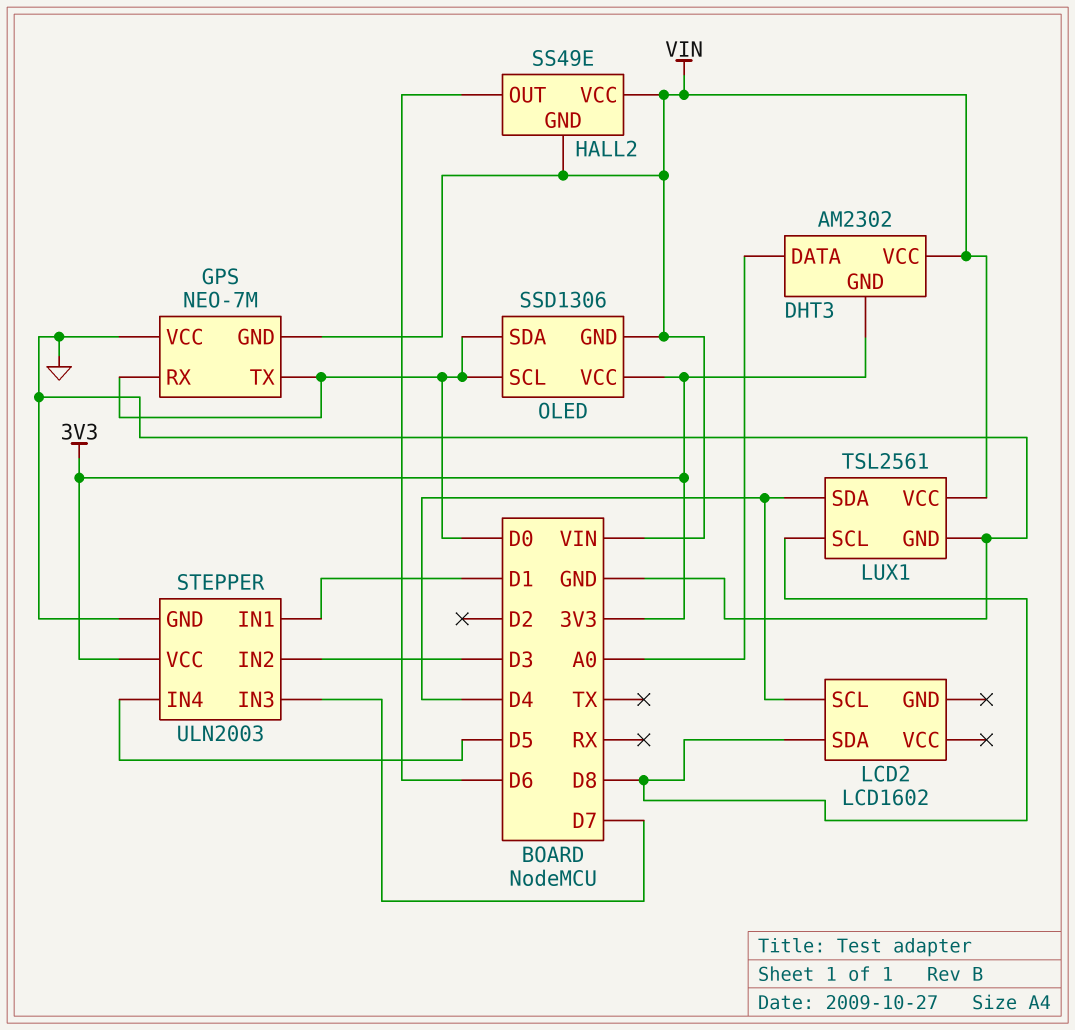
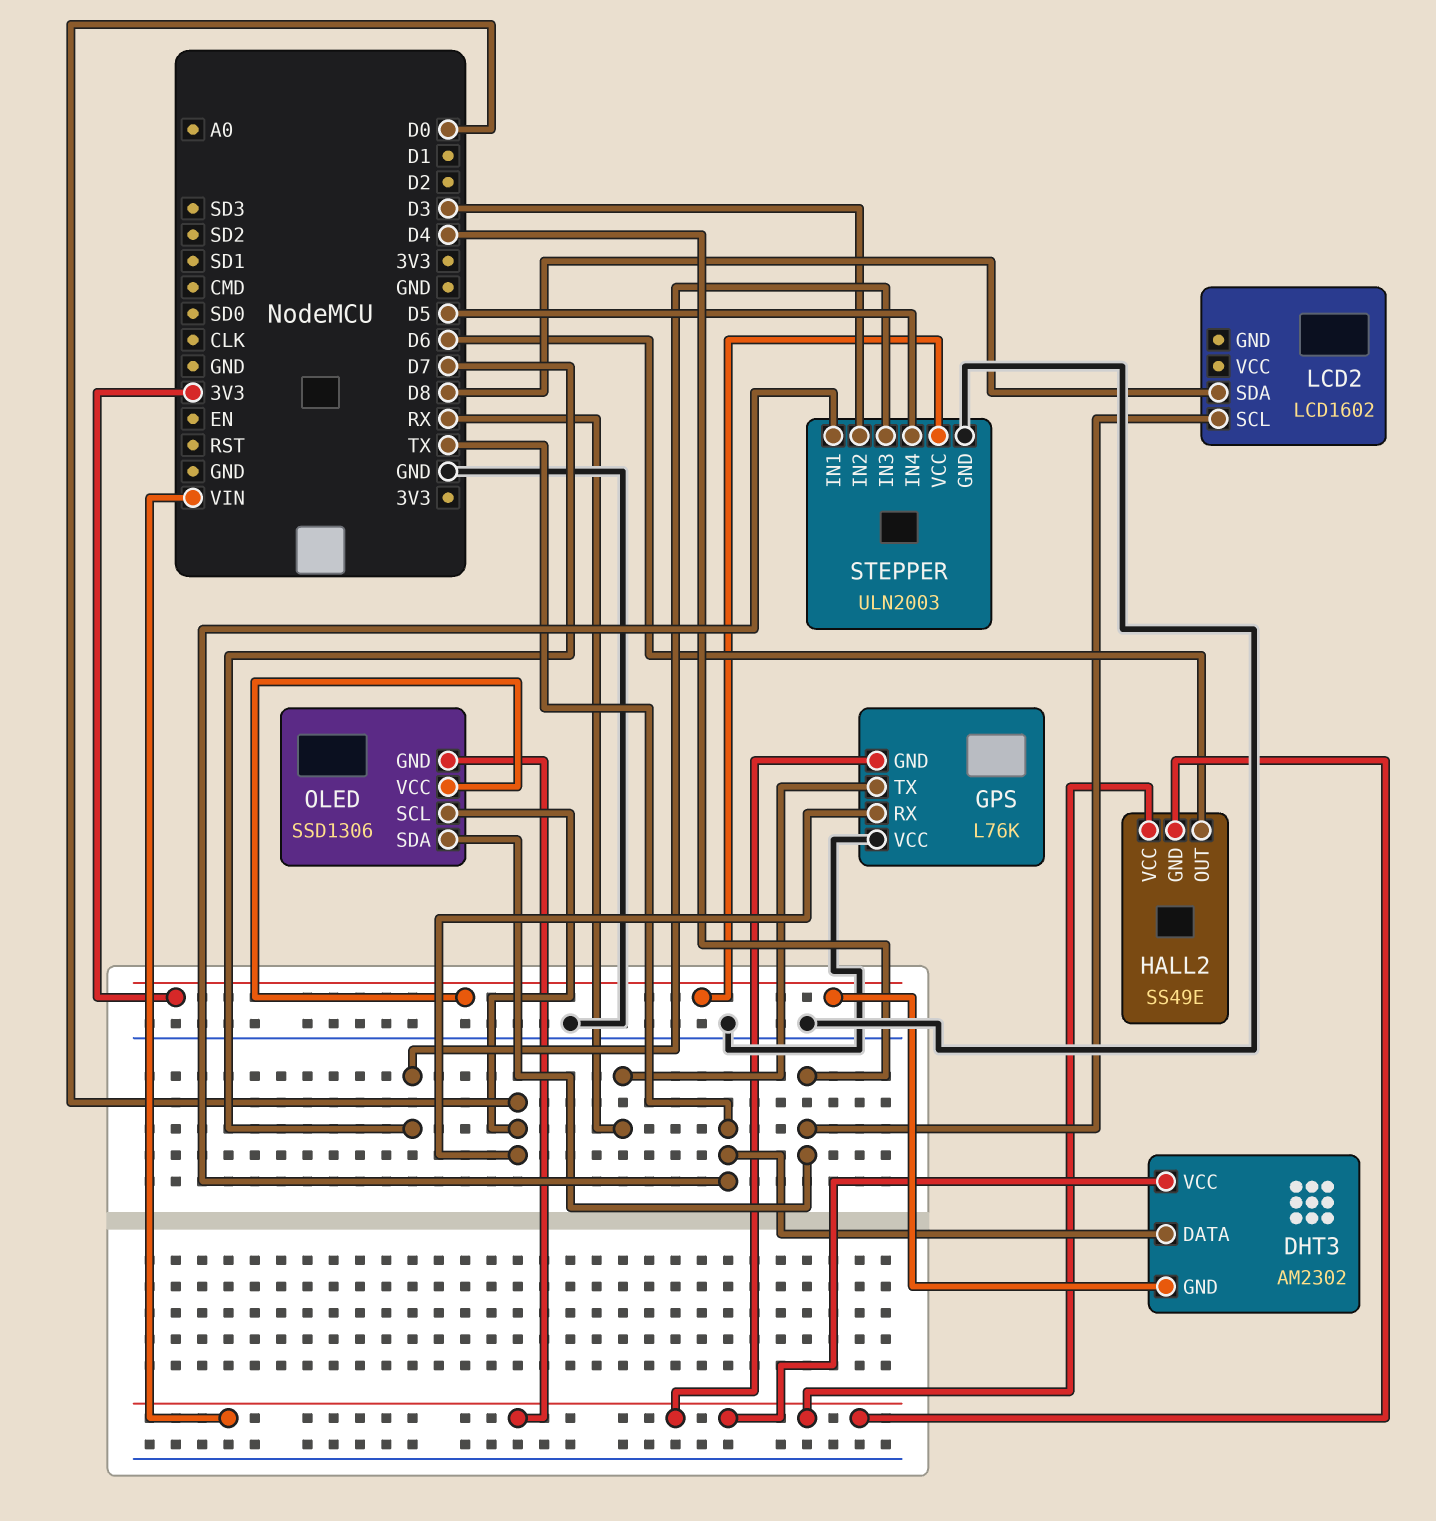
DHT3 pin DATA: A0 -> TX
GPS: NEO-7M -> L76K
GPS pin TX: D0 -> RX
LUX1: TSL2561 -> none
LUX1 pin GND: GND -> none
LUX1 pin SCL: D8 -> none
LUX1 pin SDA: D4 -> none
LUX1 pin VCC: VIN -> none
OLED pin SDA: D0 -> D4
STEPPER pin IN1: D1 -> TX

